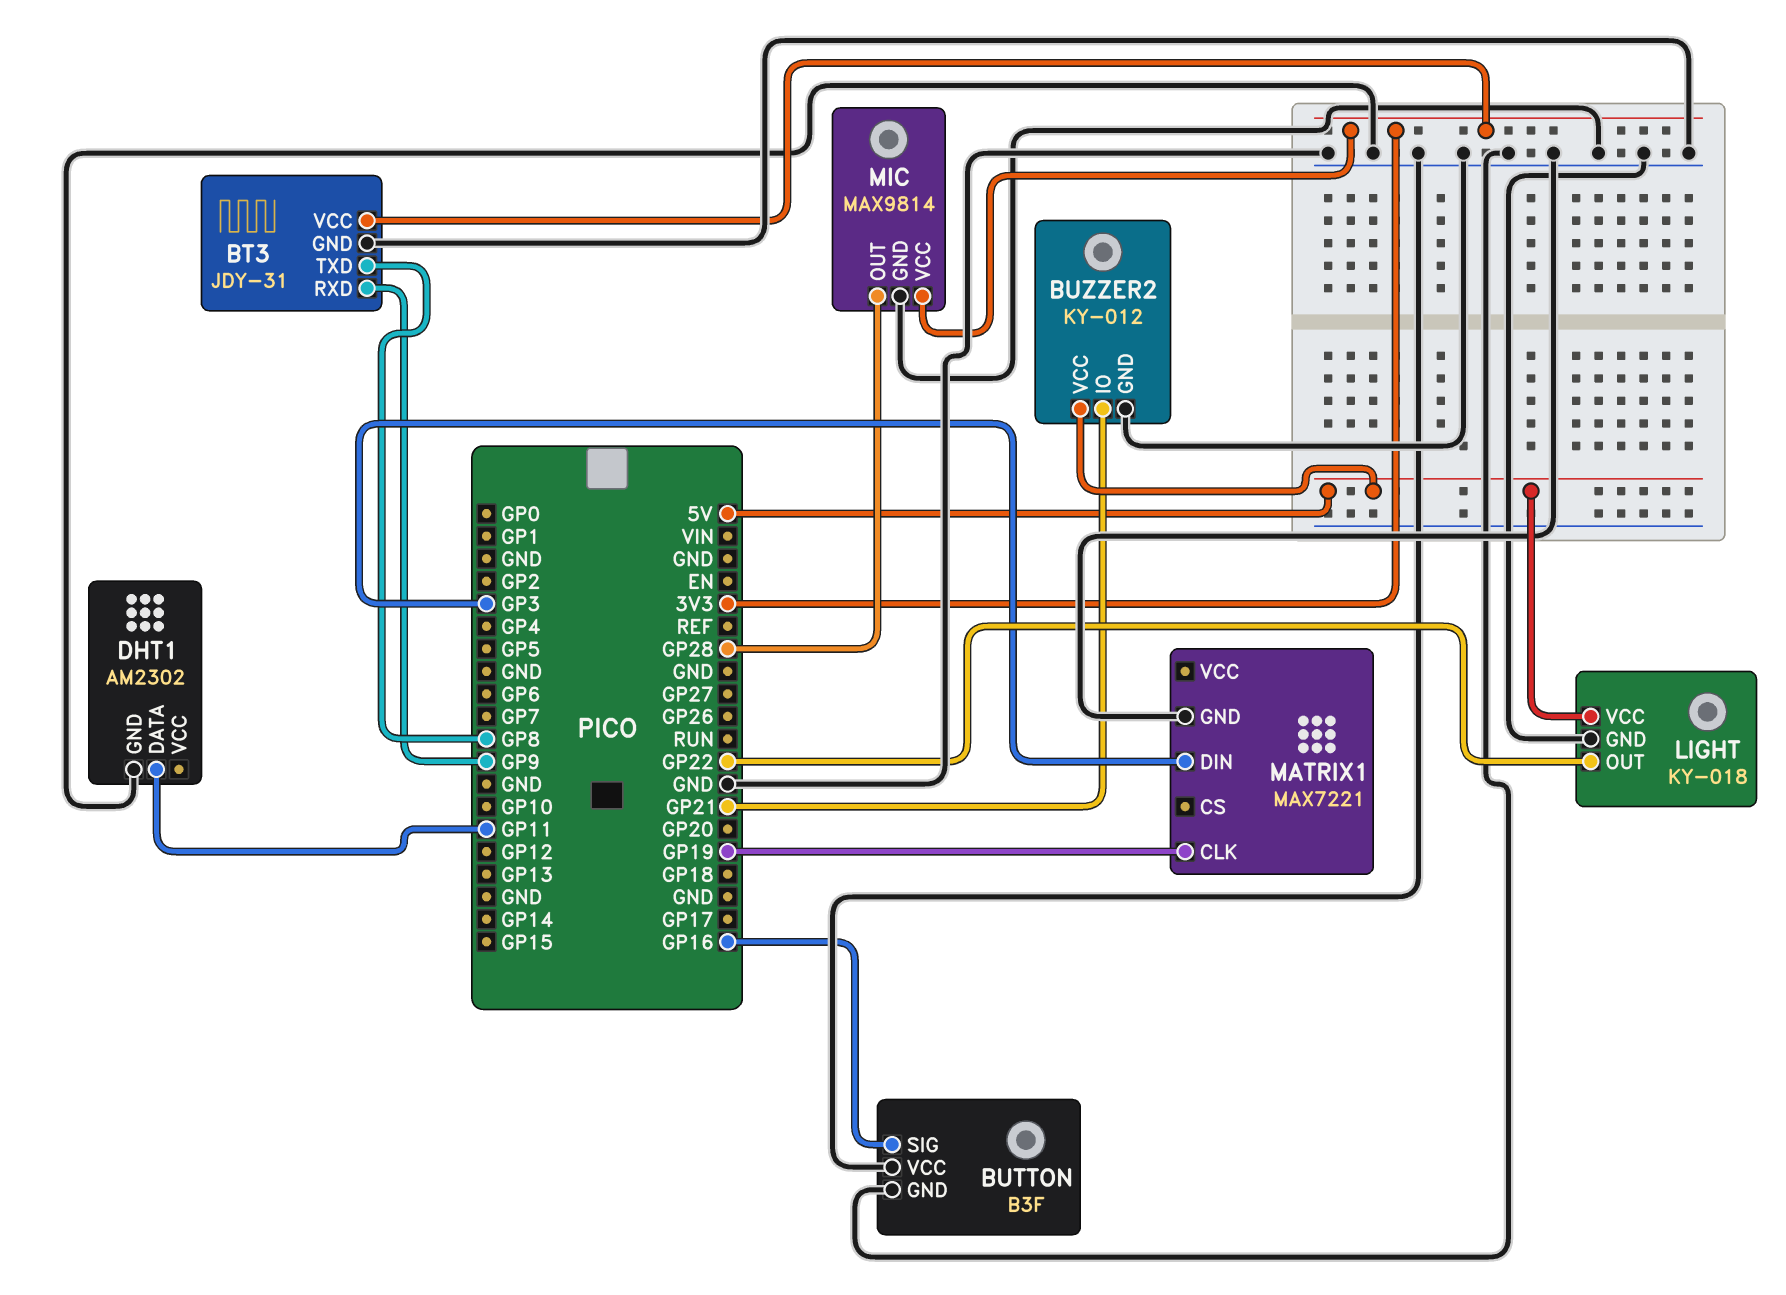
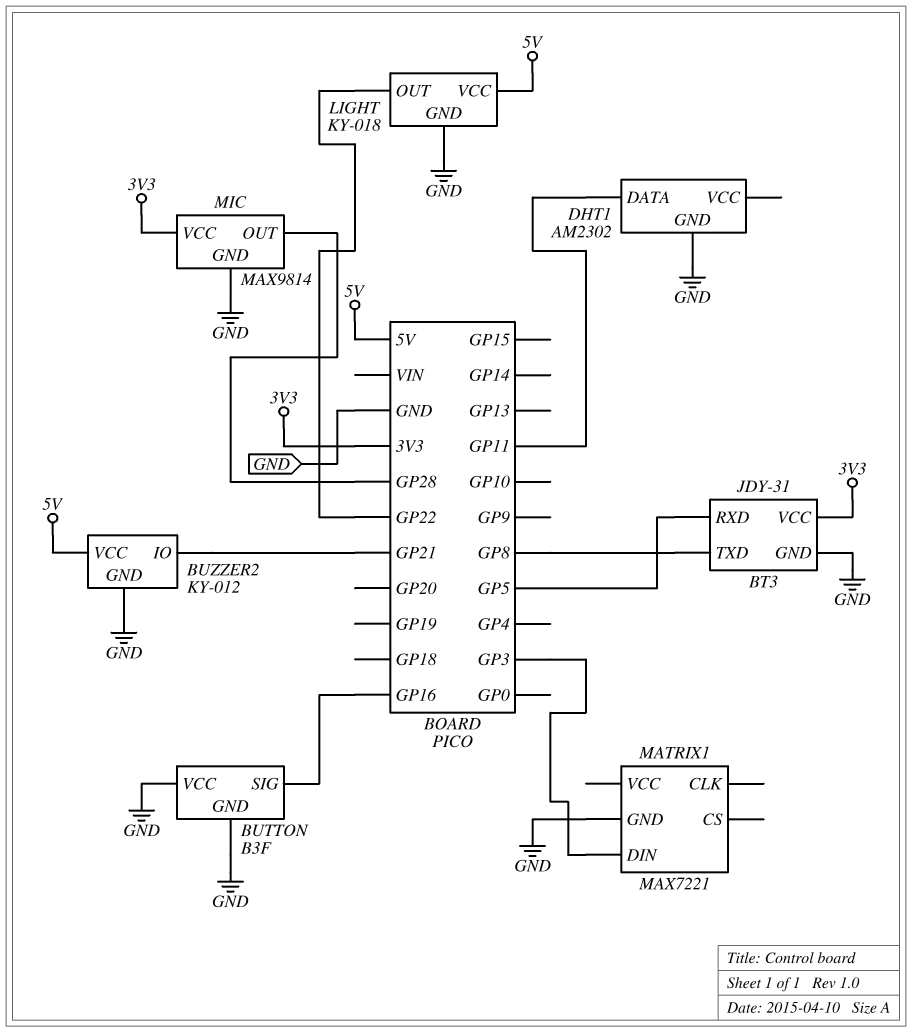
BT3 pin RXD: GP9 -> GP5
MATRIX1 pin CLK: GP19 -> none

